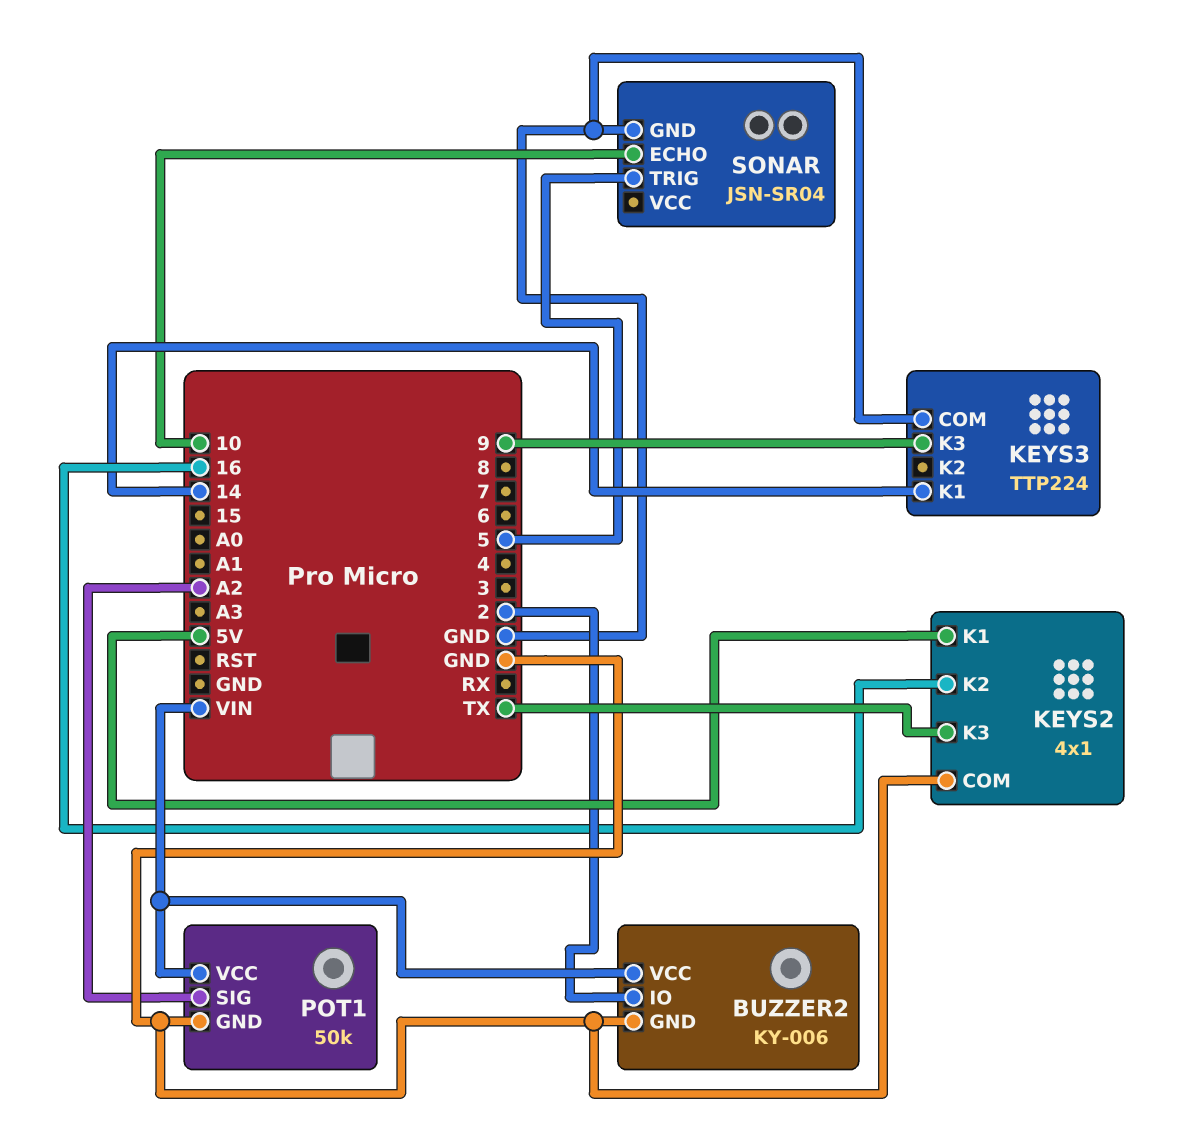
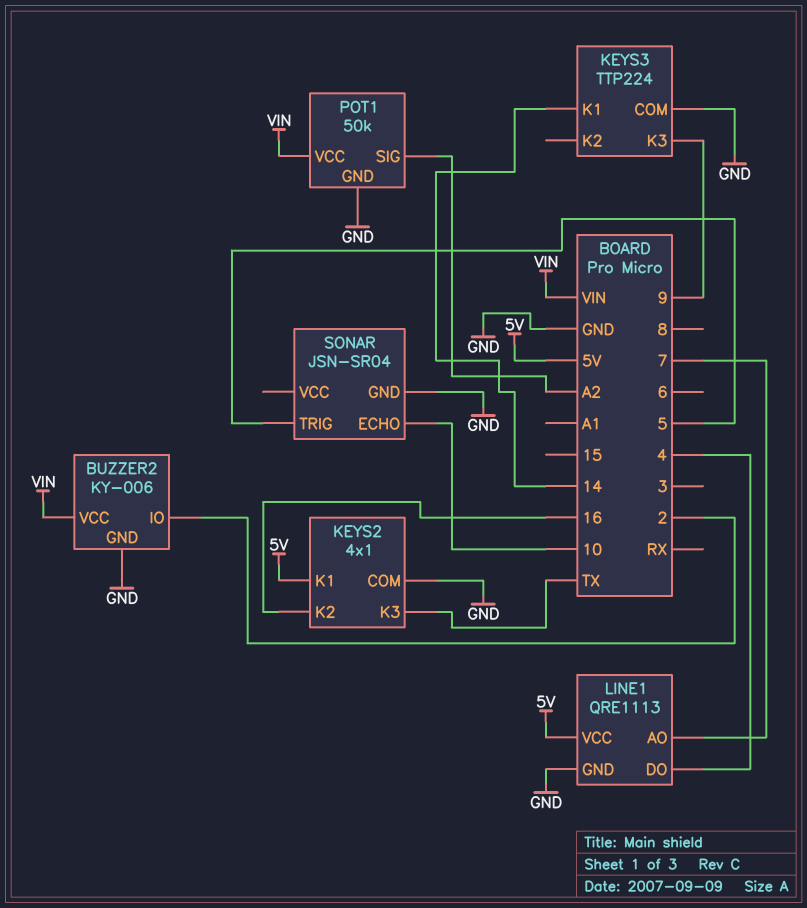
LINE1: none -> QRE1113
LINE1 pin AO: none -> 7
LINE1 pin DO: none -> 4
LINE1 pin GND: none -> GND
LINE1 pin VCC: none -> 5V

